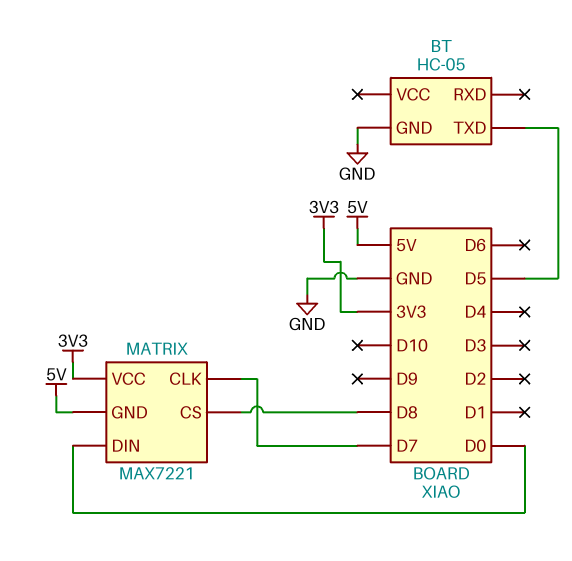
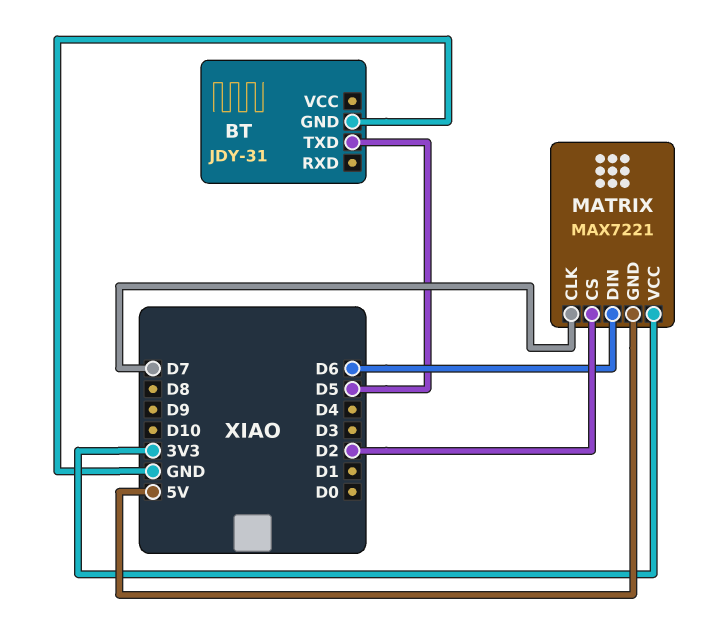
BT: HC-05 -> JDY-31
MATRIX pin CS: D8 -> D2
MATRIX pin DIN: D0 -> D6

